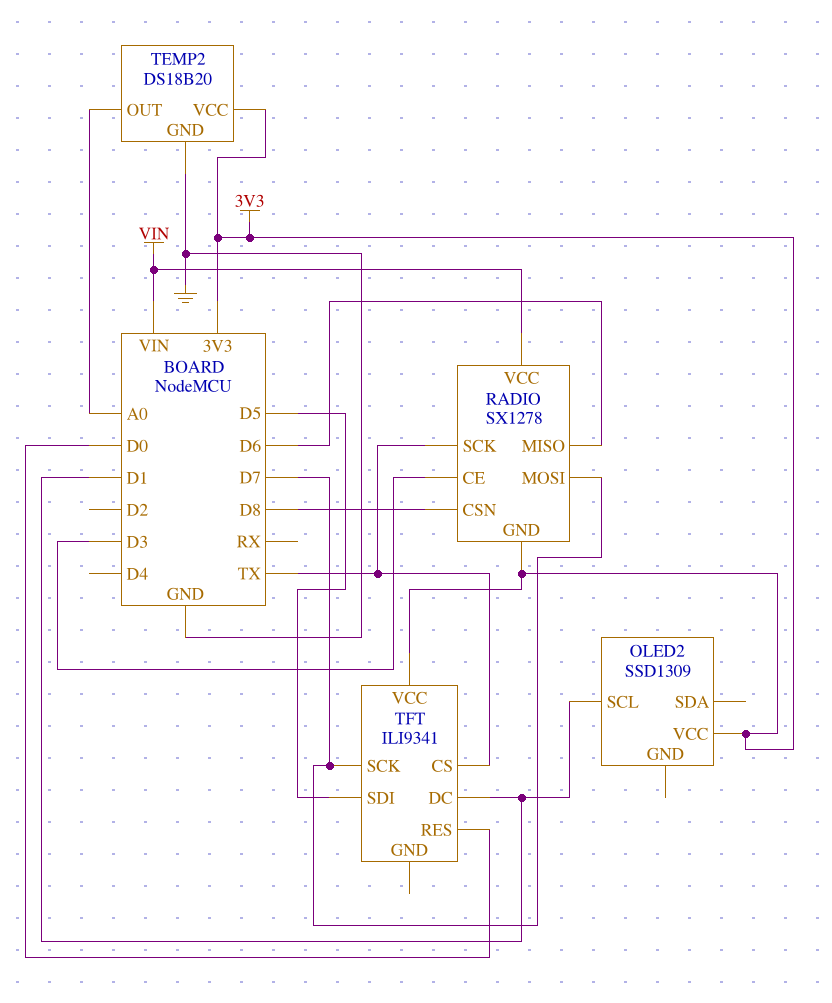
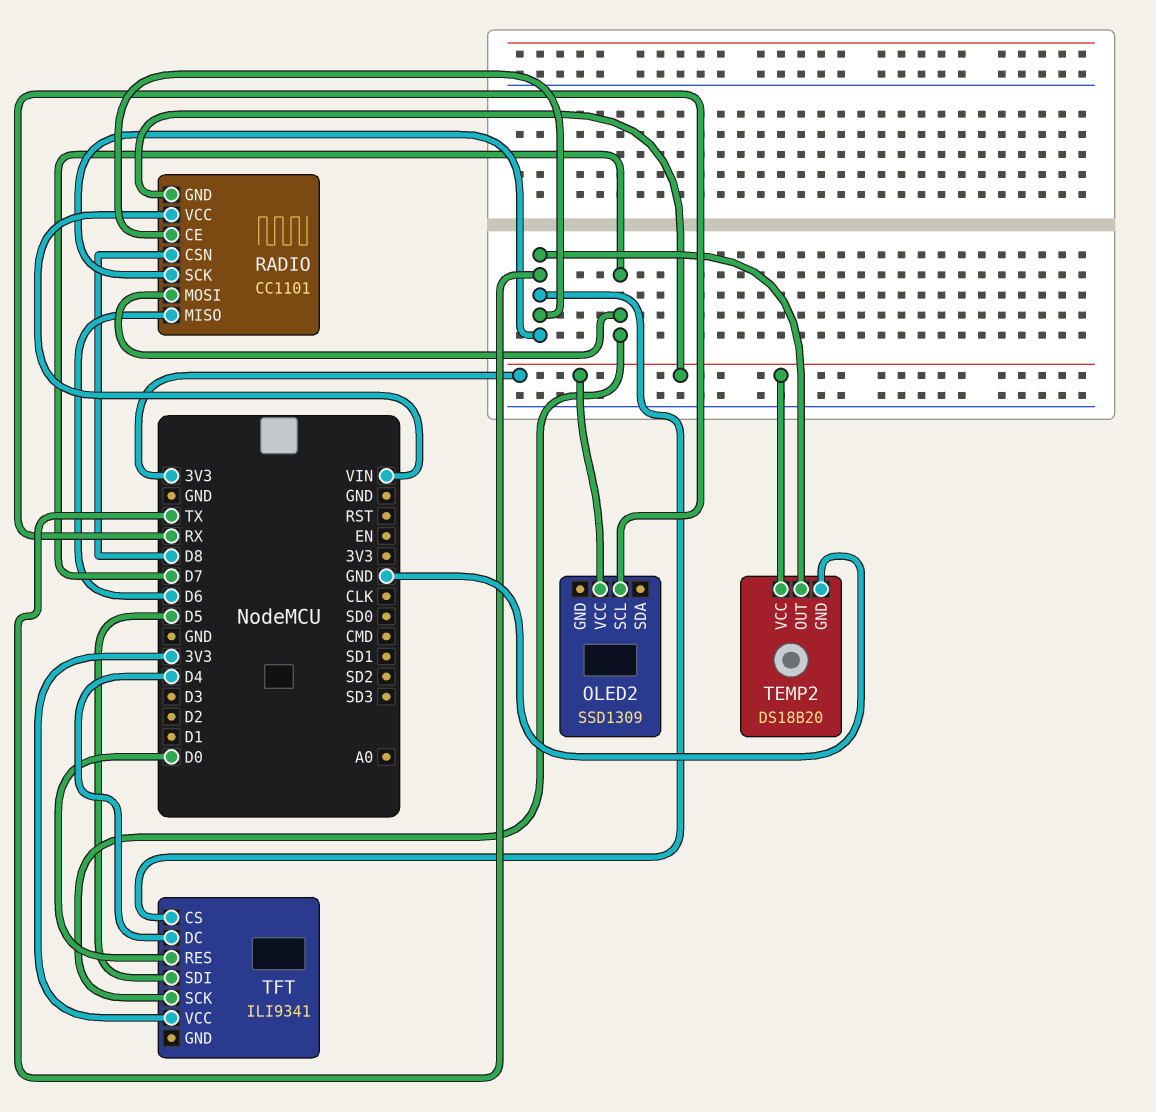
OLED2 pin SCL: D1 -> RX
RADIO: SX1278 -> CC1101
RADIO pin CE: D3 -> TX
TEMP2 pin OUT: A0 -> TX
TFT pin DC: D1 -> D4

